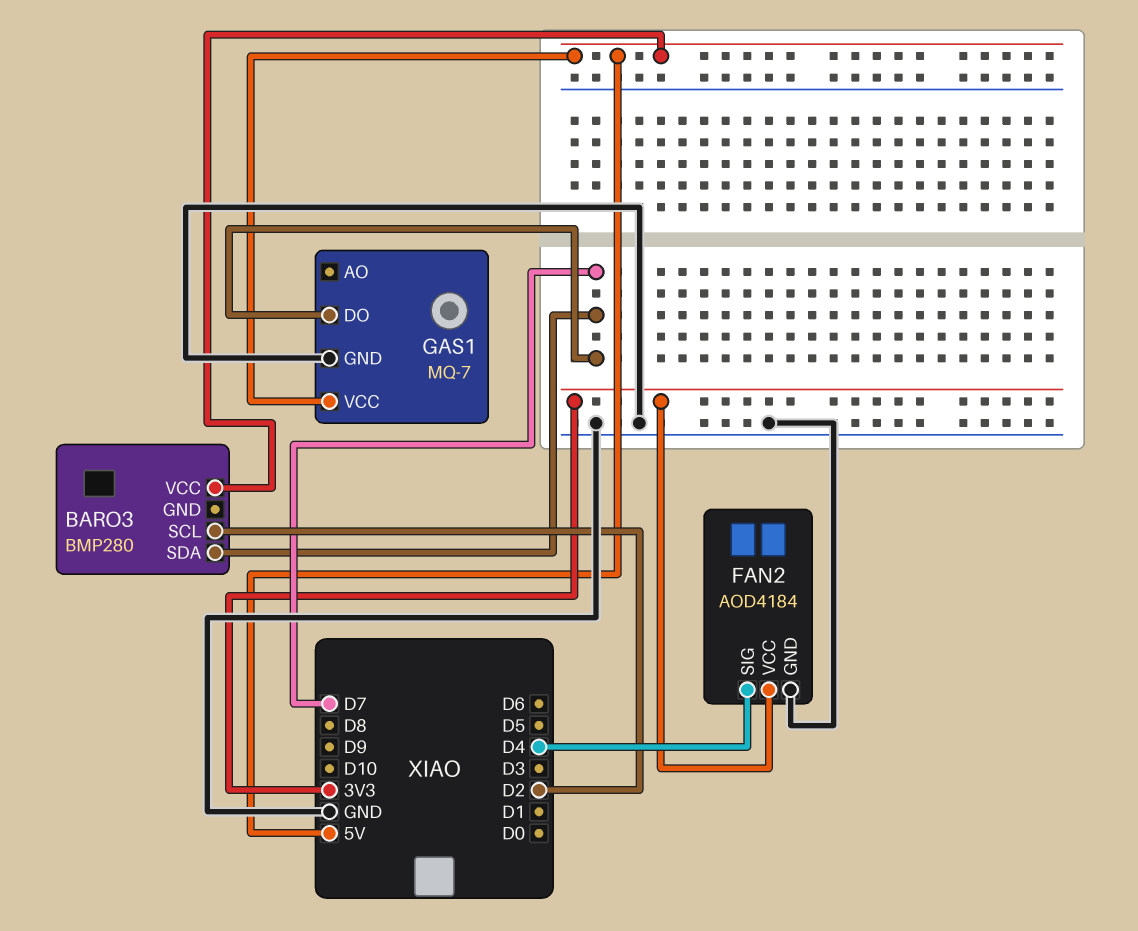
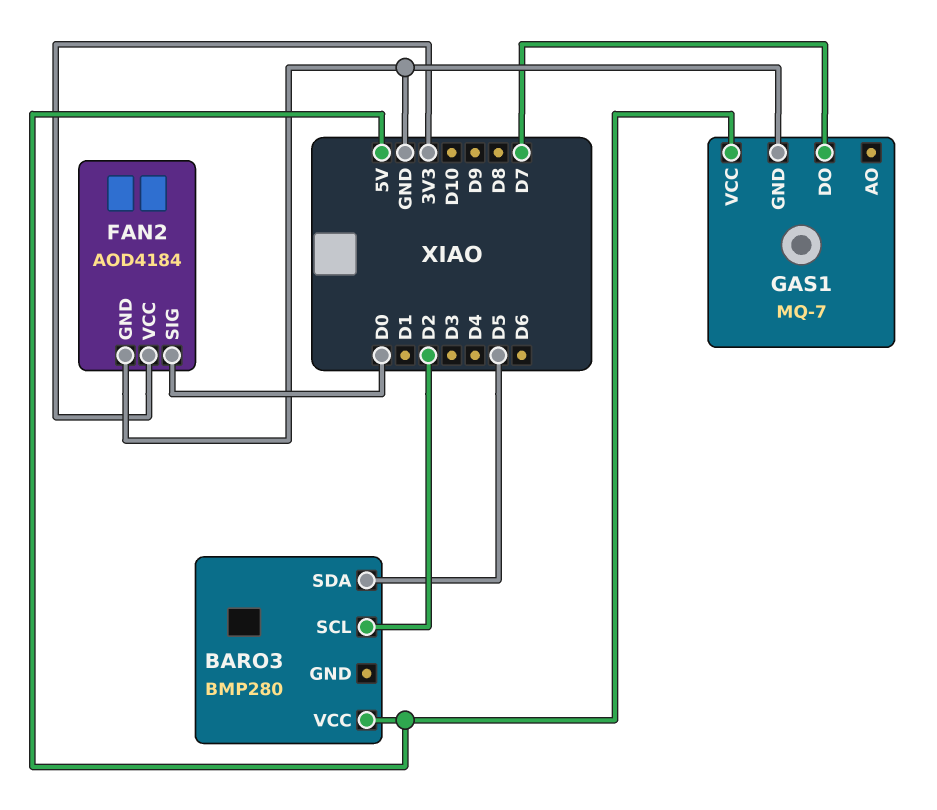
BARO3 pin SDA: D7 -> D5
FAN2 pin SIG: D4 -> D0

